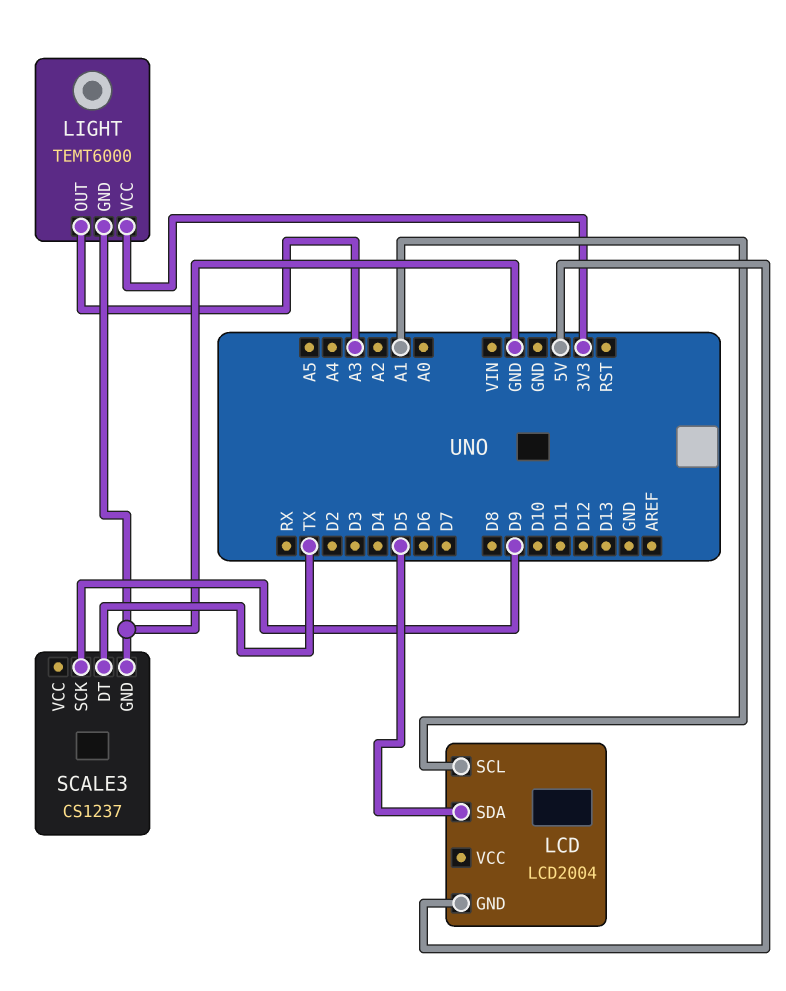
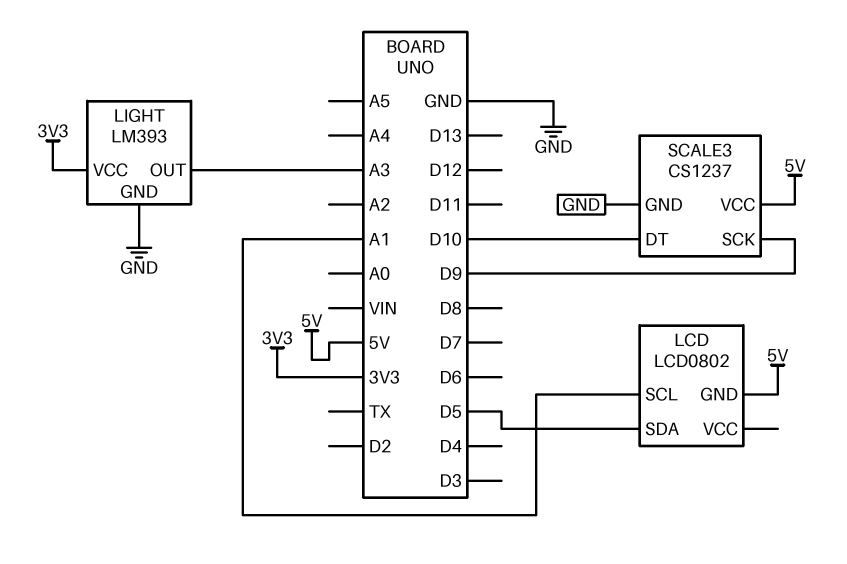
LCD: LCD2004 -> LCD0802
LIGHT: TEMT6000 -> LM393
SCALE3 pin DT: TX -> D10
SCALE3 pin VCC: none -> 5V

